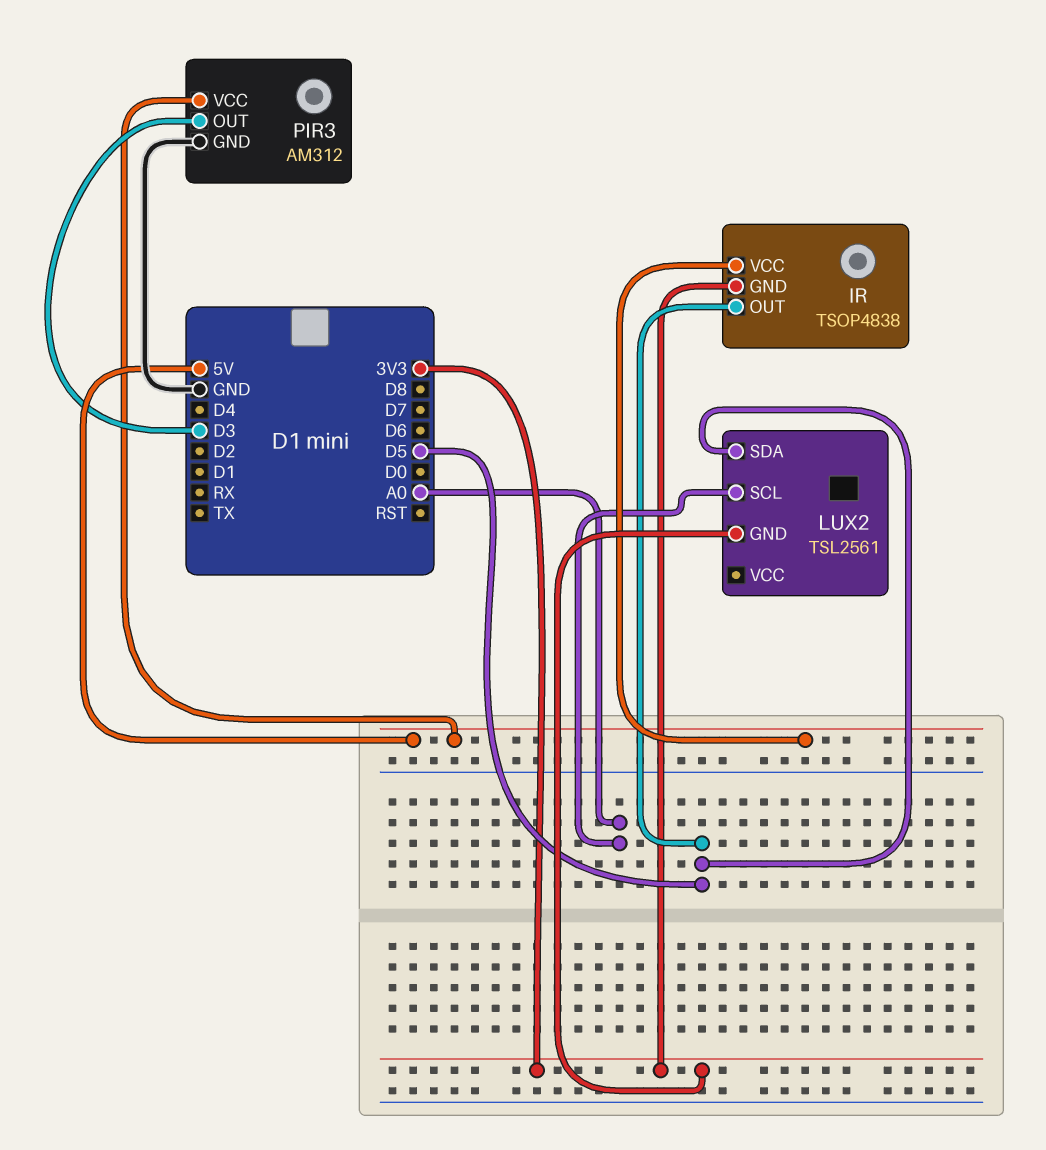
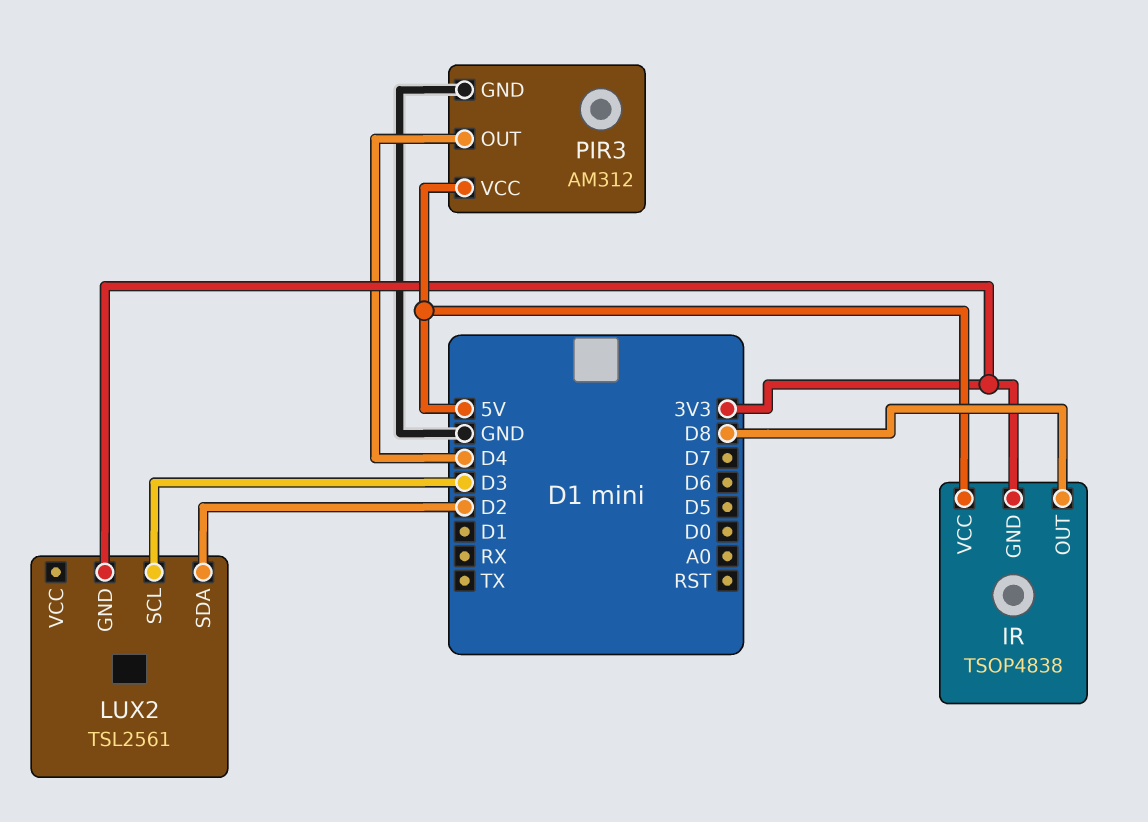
IR pin OUT: D5 -> D8
LUX2 pin SCL: A0 -> D3
LUX2 pin SDA: D5 -> D2
PIR3 pin OUT: D3 -> D4

